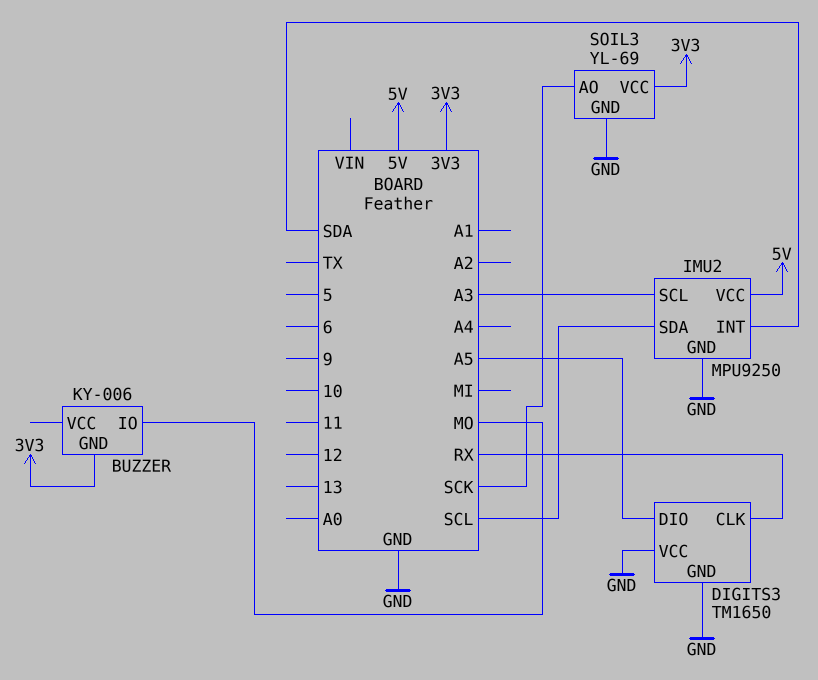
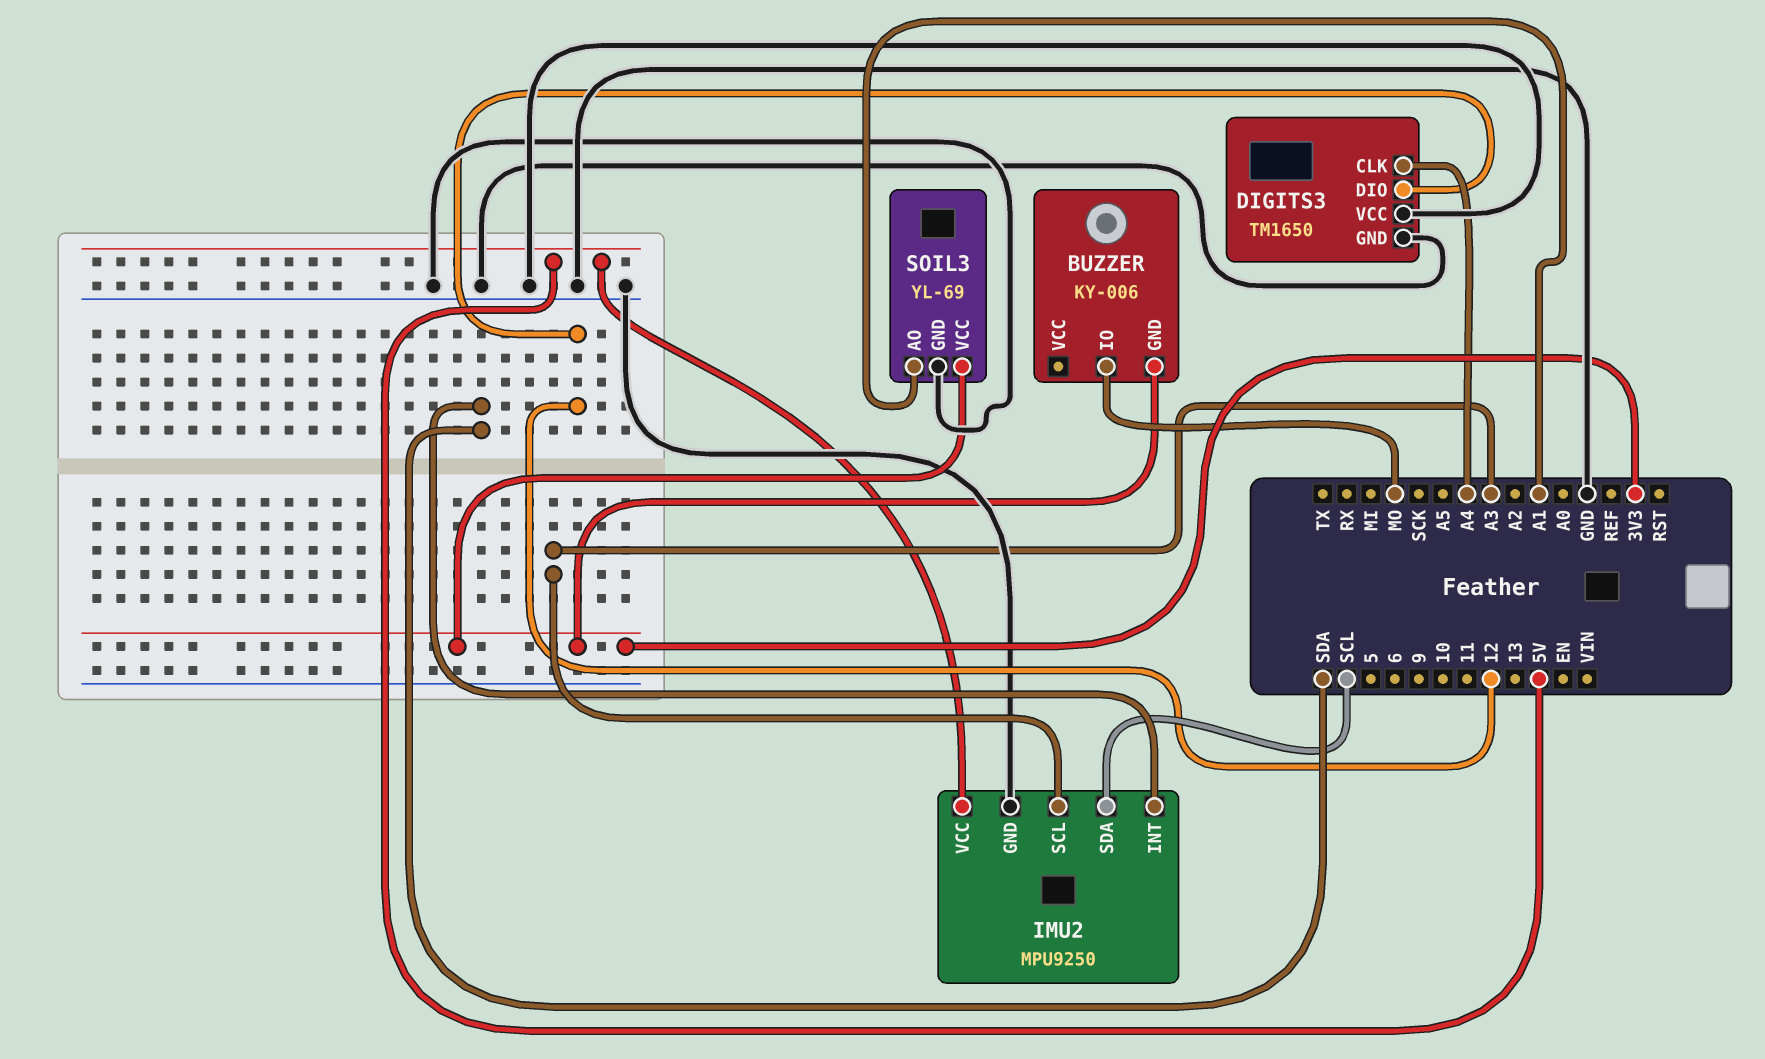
DIGITS3 pin CLK: RX -> A4
DIGITS3 pin DIO: A5 -> 12
SOIL3 pin AO: SCK -> A1

